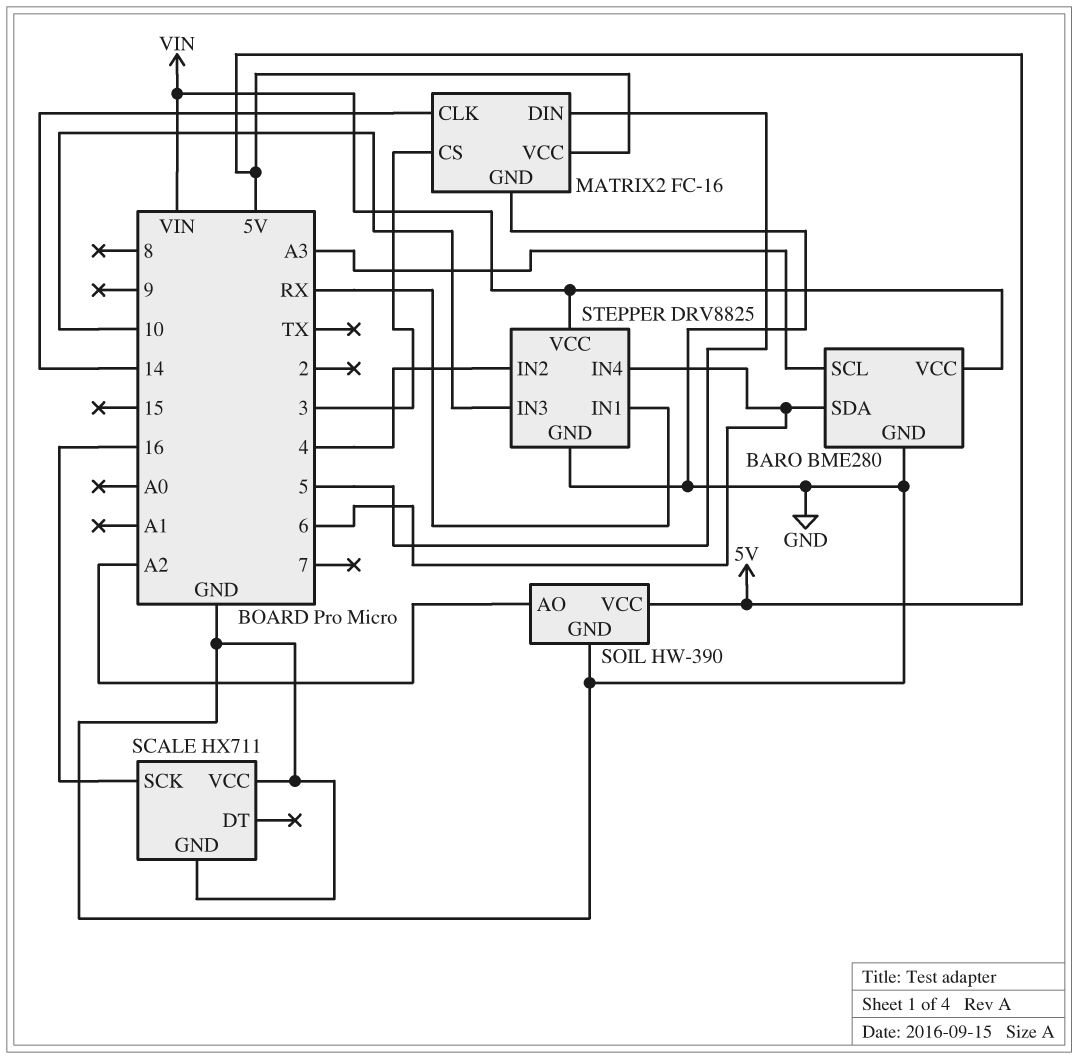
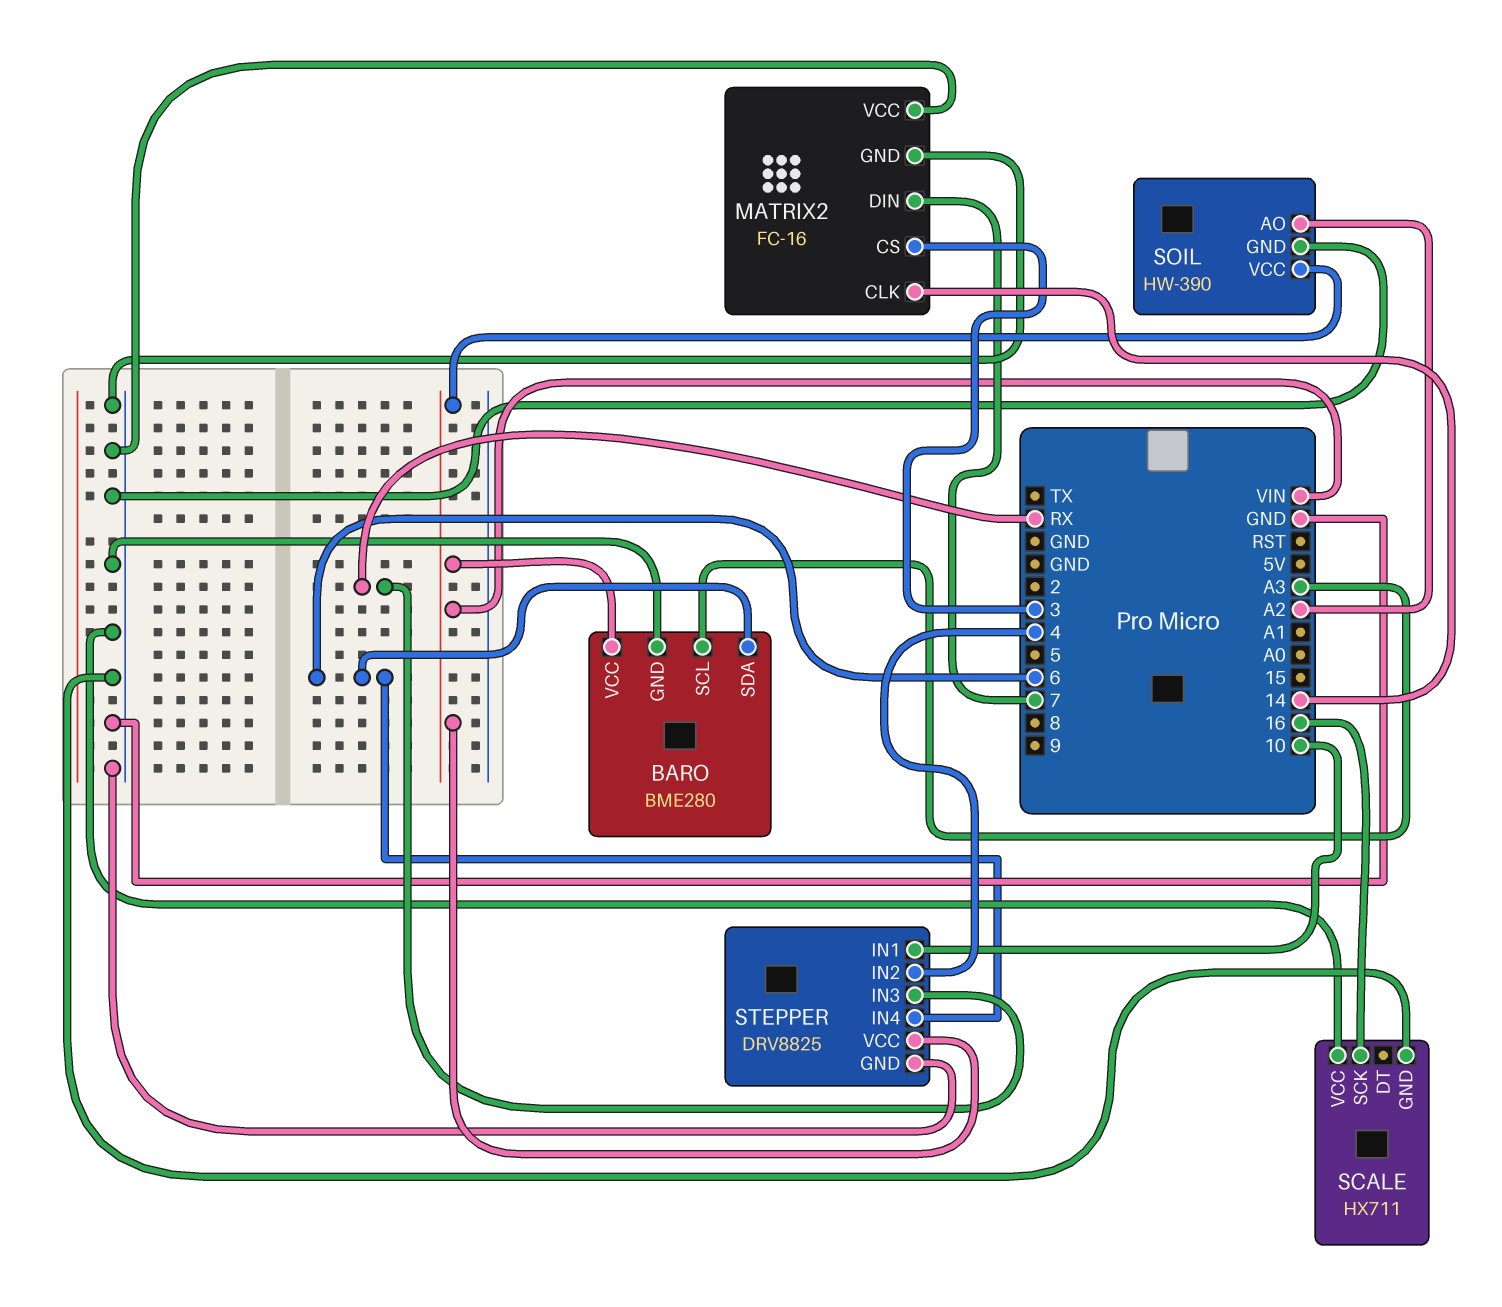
MATRIX2 pin DIN: 5 -> 7
MATRIX2 pin VCC: 5V -> GND
SOIL pin VCC: 5V -> VIN
STEPPER pin IN1: RX -> 10
STEPPER pin IN3: 10 -> RX

